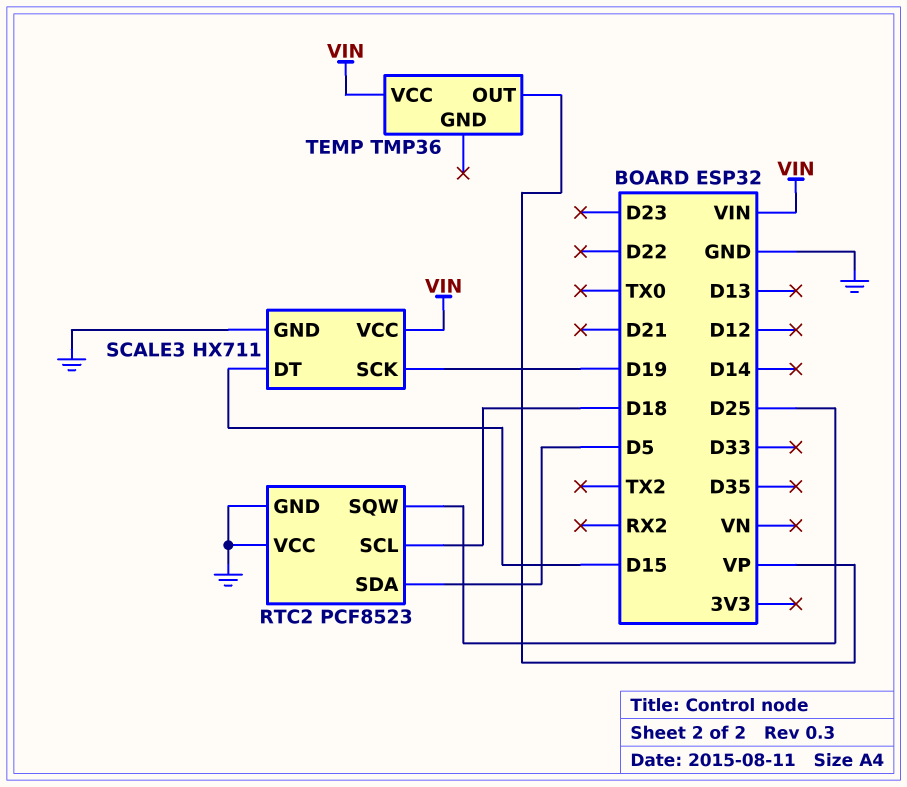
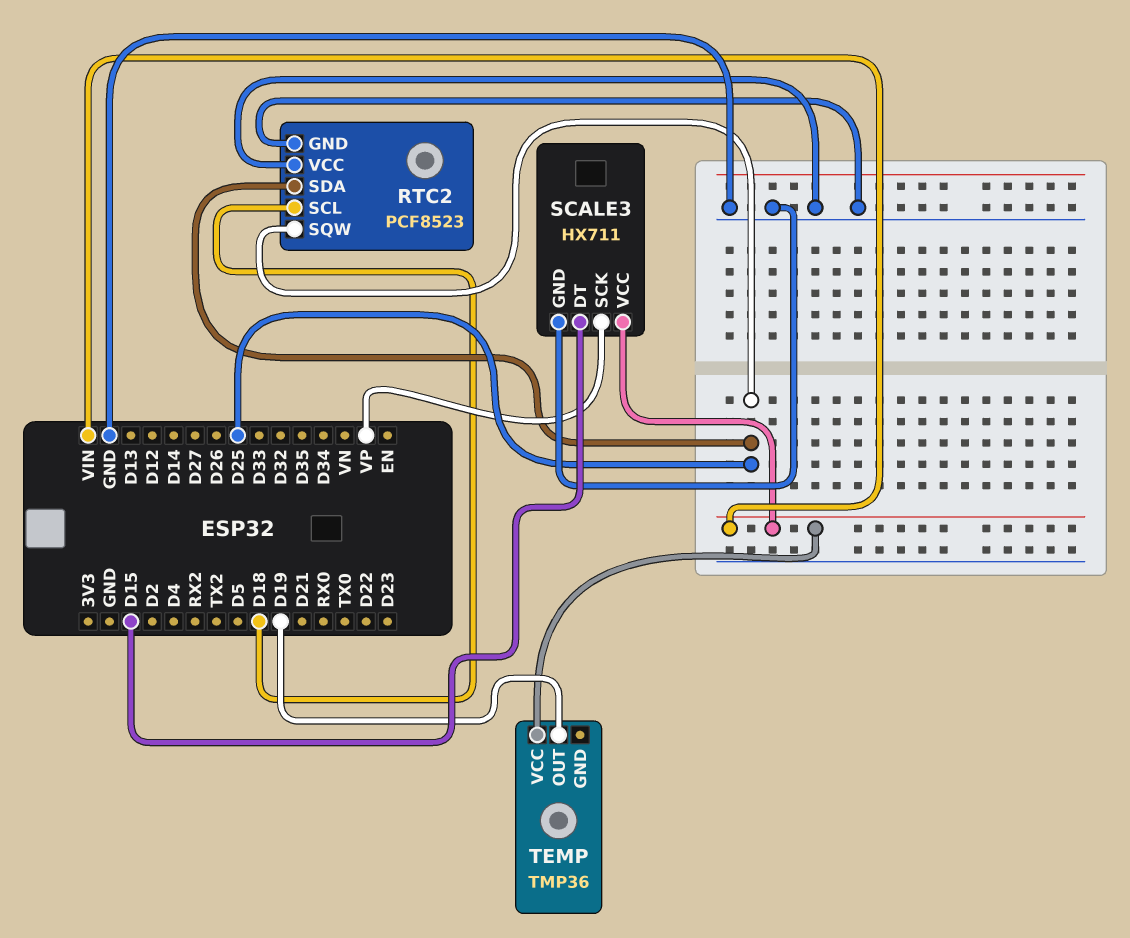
RTC2 pin SDA: D5 -> D25
SCALE3 pin SCK: D19 -> VP
TEMP pin OUT: VP -> D19

